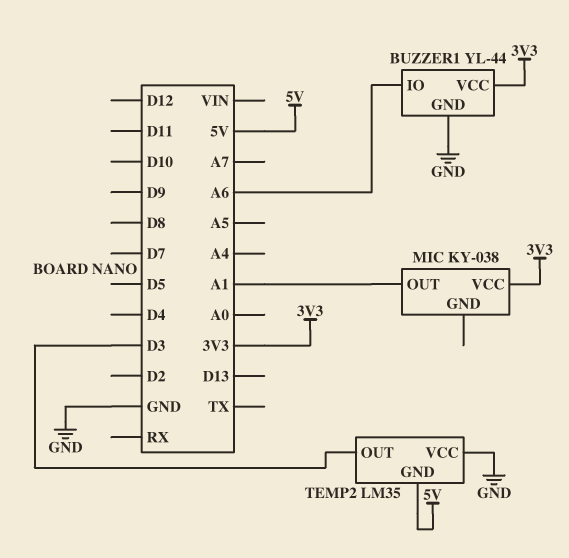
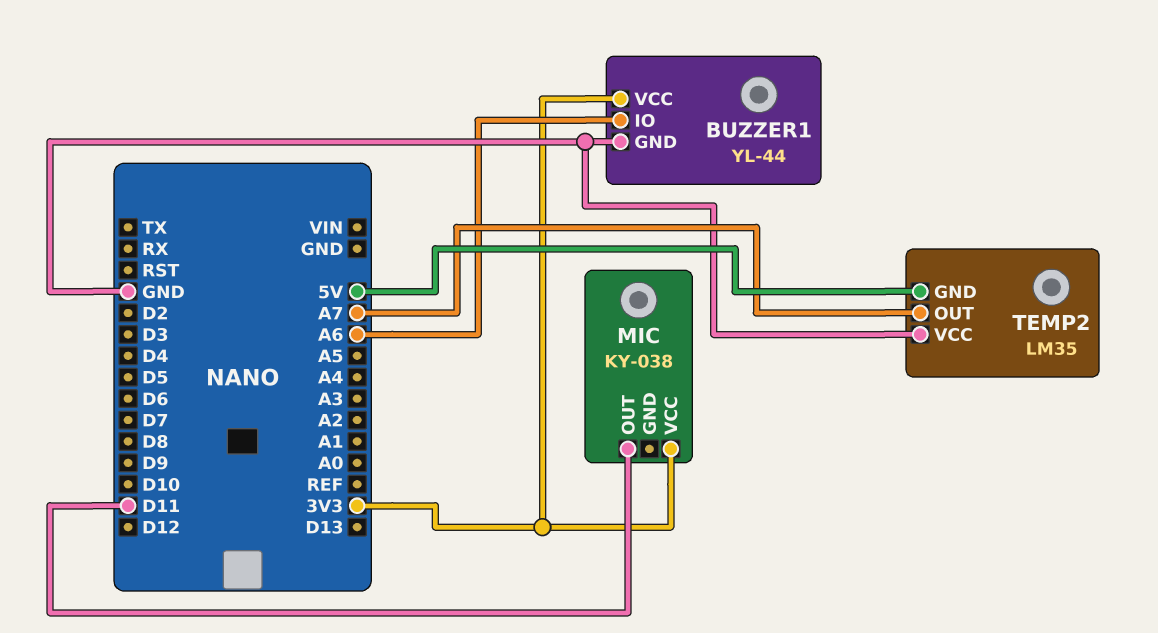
MIC pin OUT: A1 -> D11
TEMP2 pin OUT: D3 -> A7

